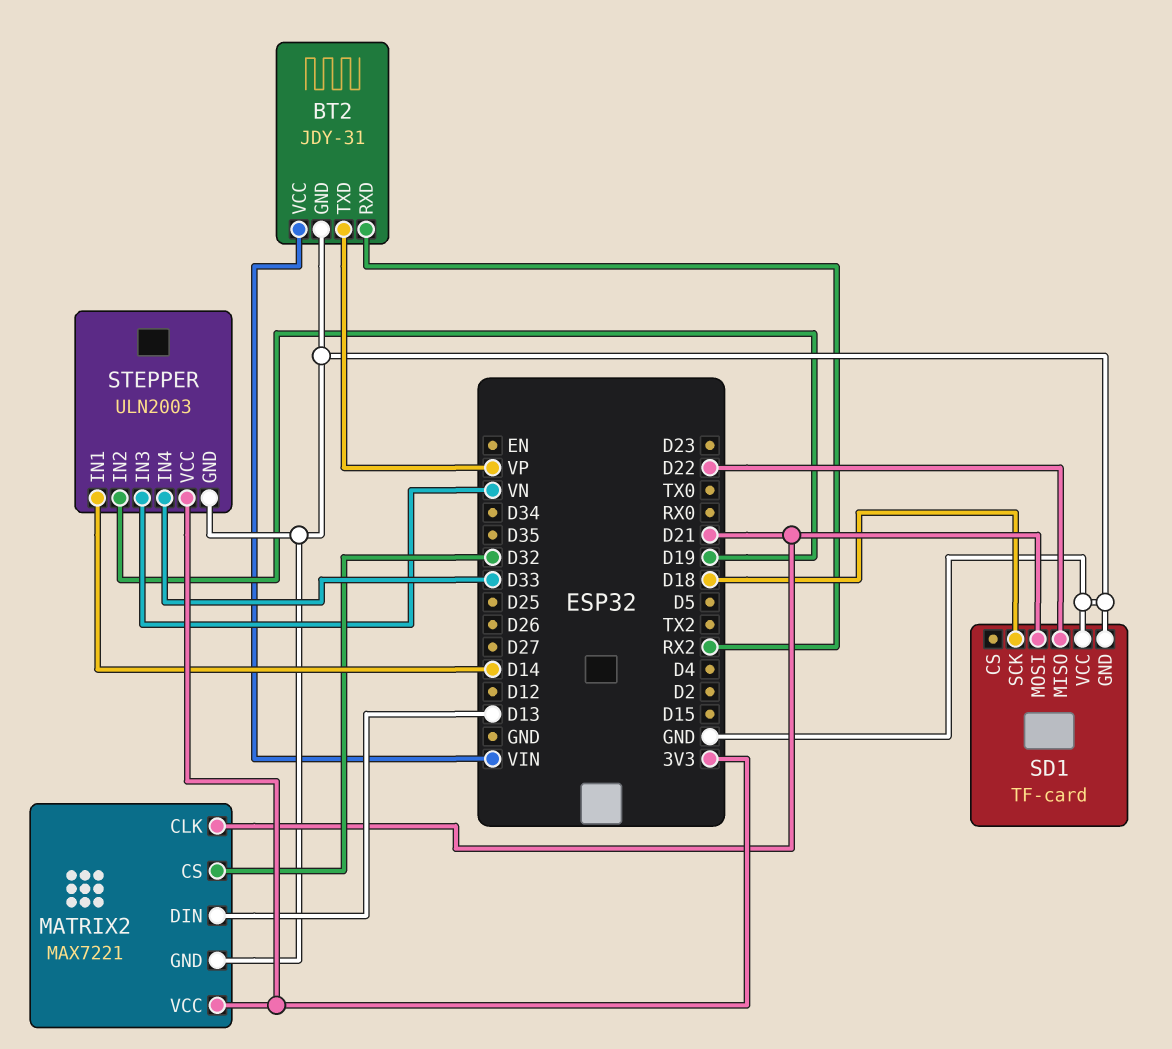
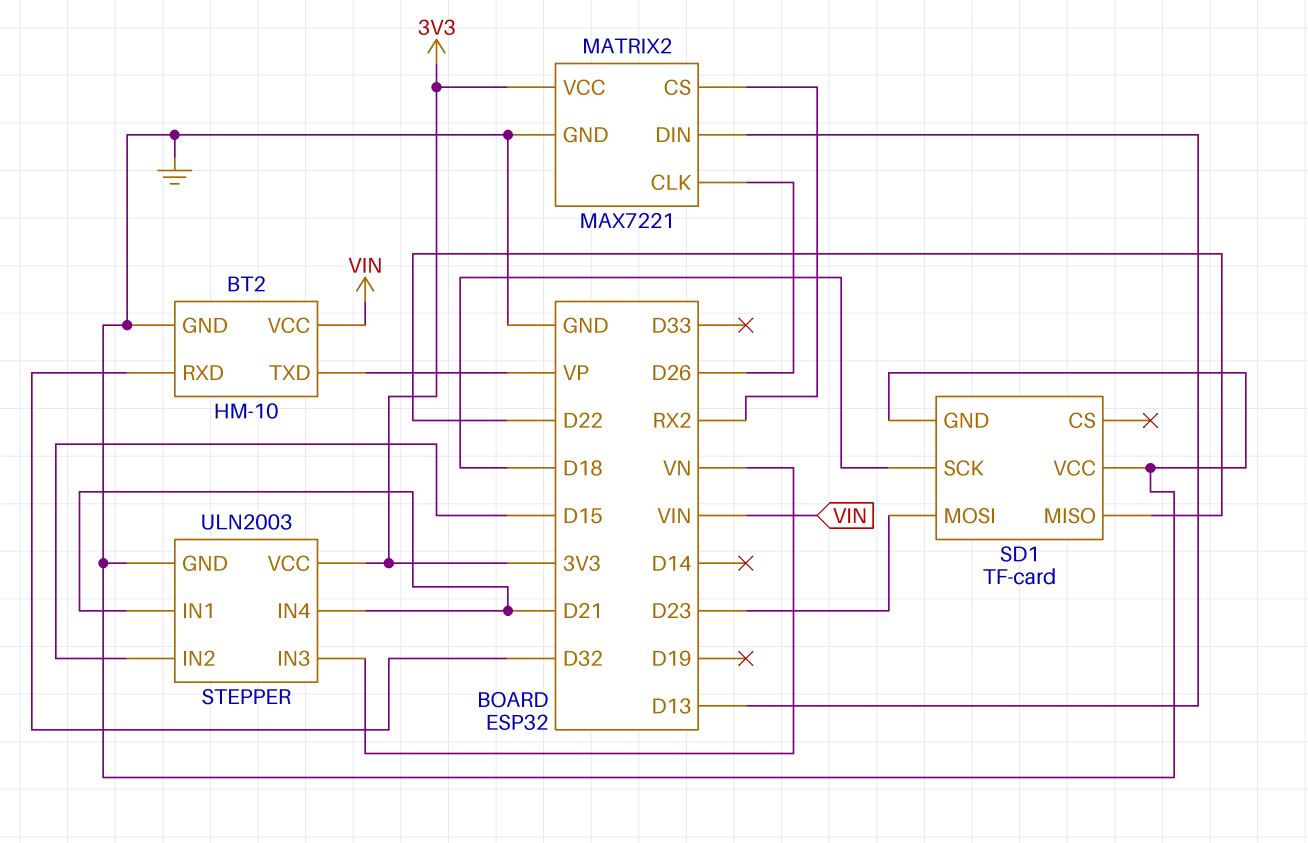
BT2: JDY-31 -> HM-10
BT2 pin RXD: RX2 -> D32
MATRIX2 pin CLK: D21 -> D26
MATRIX2 pin CS: D32 -> RX2
SD1 pin MOSI: D21 -> D23
STEPPER pin IN1: D14 -> D21
STEPPER pin IN2: D19 -> D15
STEPPER pin IN4: D33 -> D21

